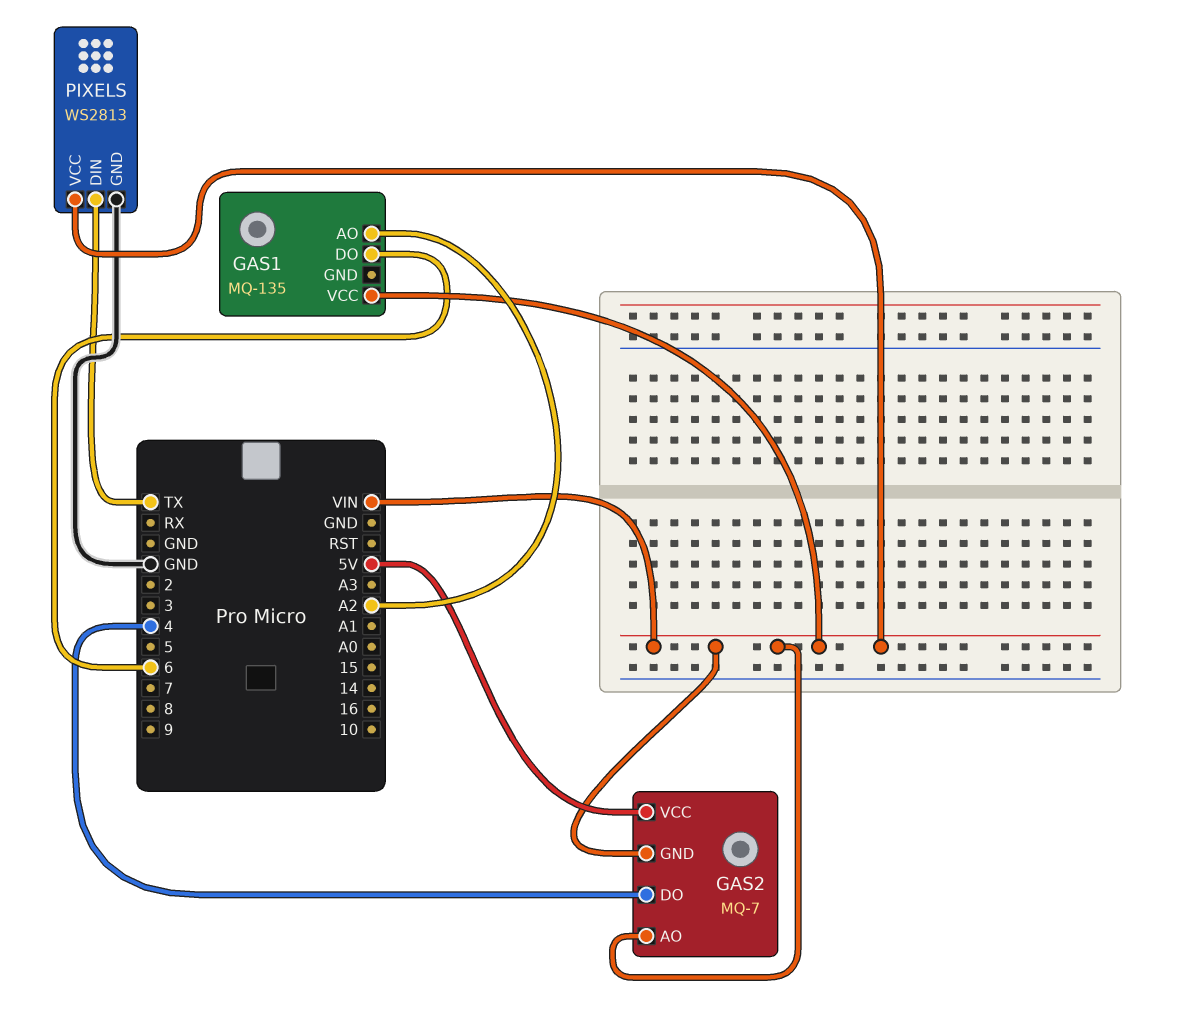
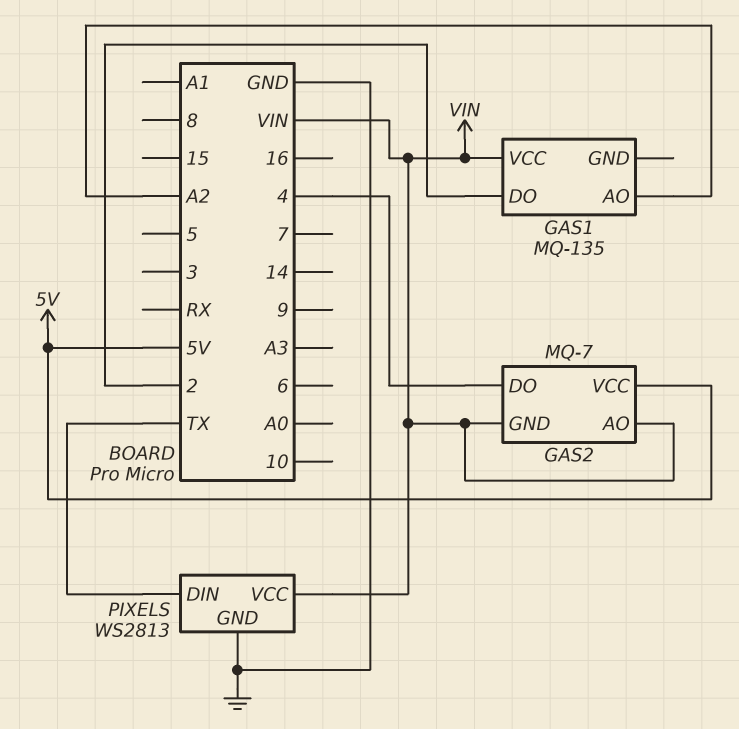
GAS1 pin DO: 6 -> 2

